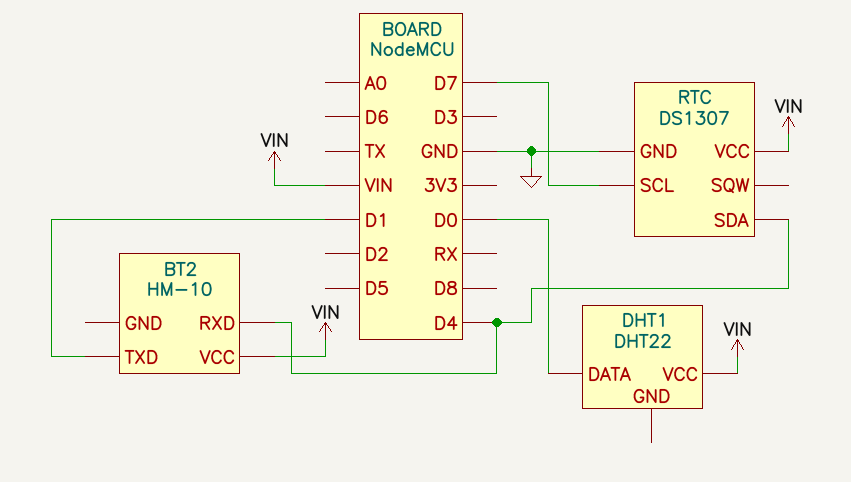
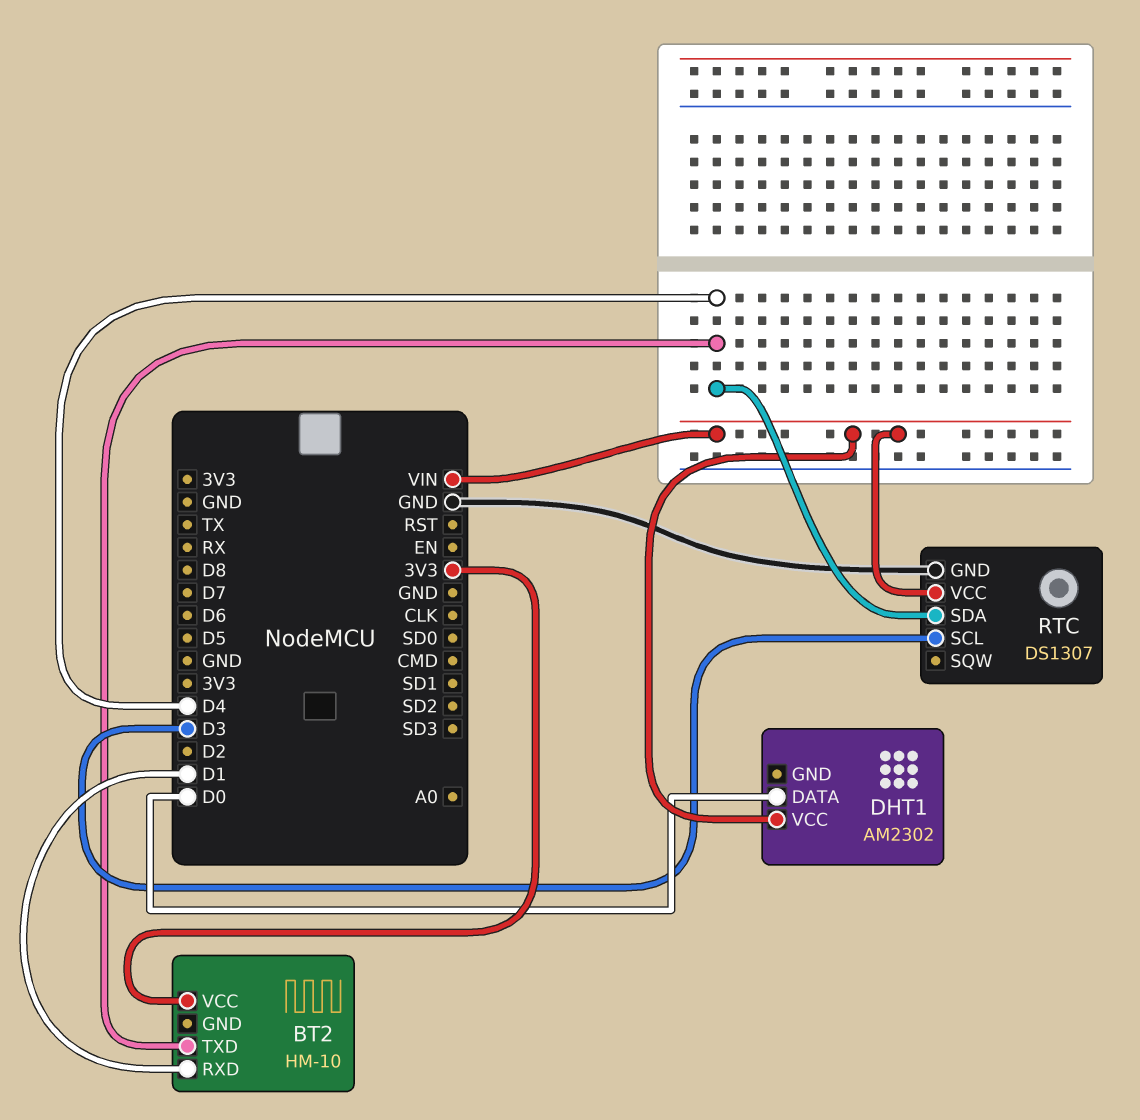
BT2 pin RXD: D4 -> D1
BT2 pin TXD: D1 -> D4
BT2 pin VCC: VIN -> 3V3
DHT1: DHT22 -> AM2302
RTC pin SCL: D7 -> D3

